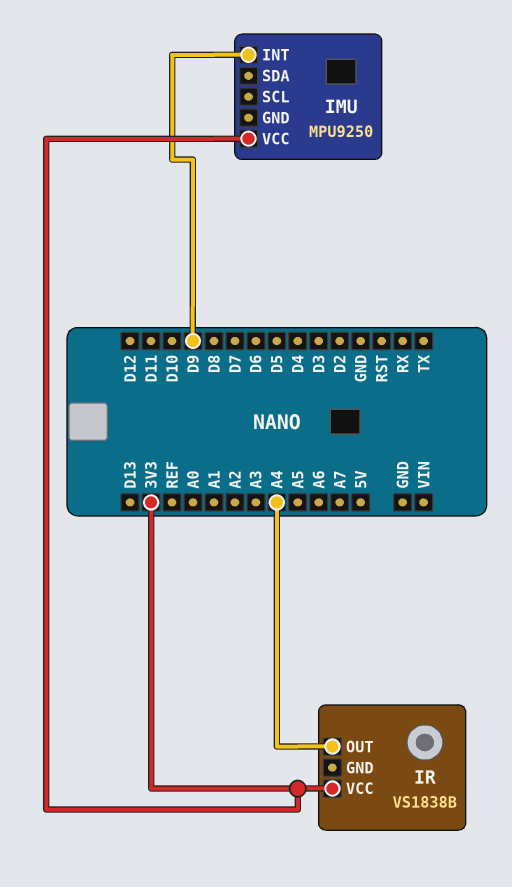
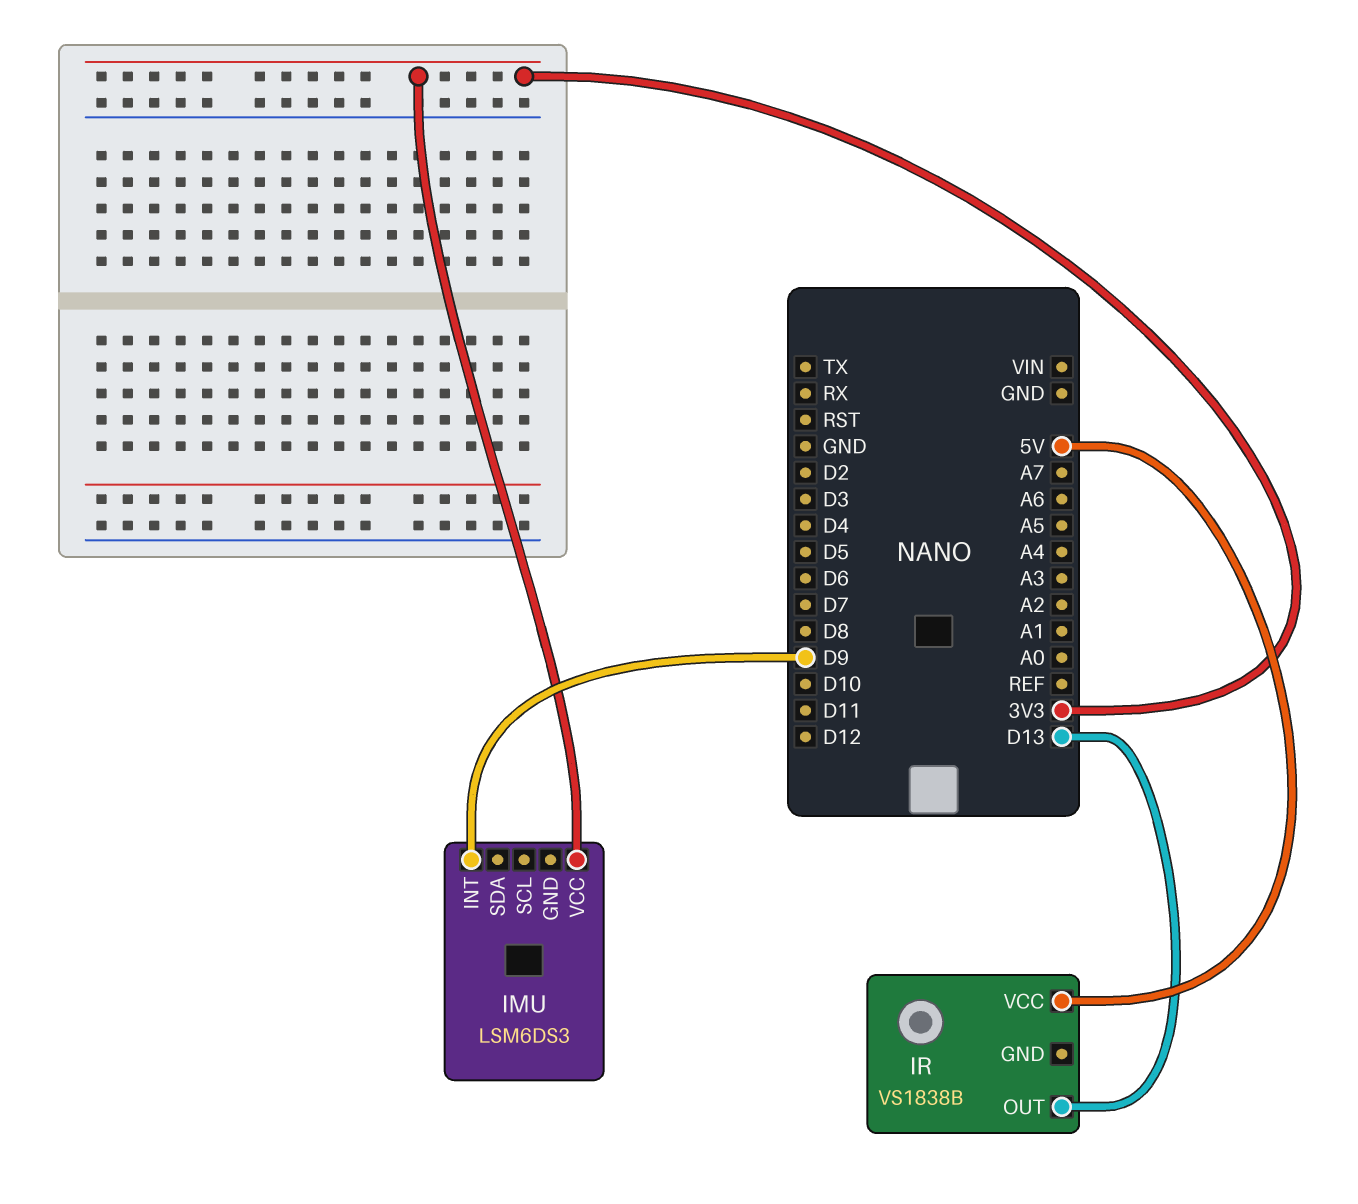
IMU: MPU9250 -> LSM6DS3
IR pin OUT: A4 -> D13
IR pin VCC: 3V3 -> 5V

